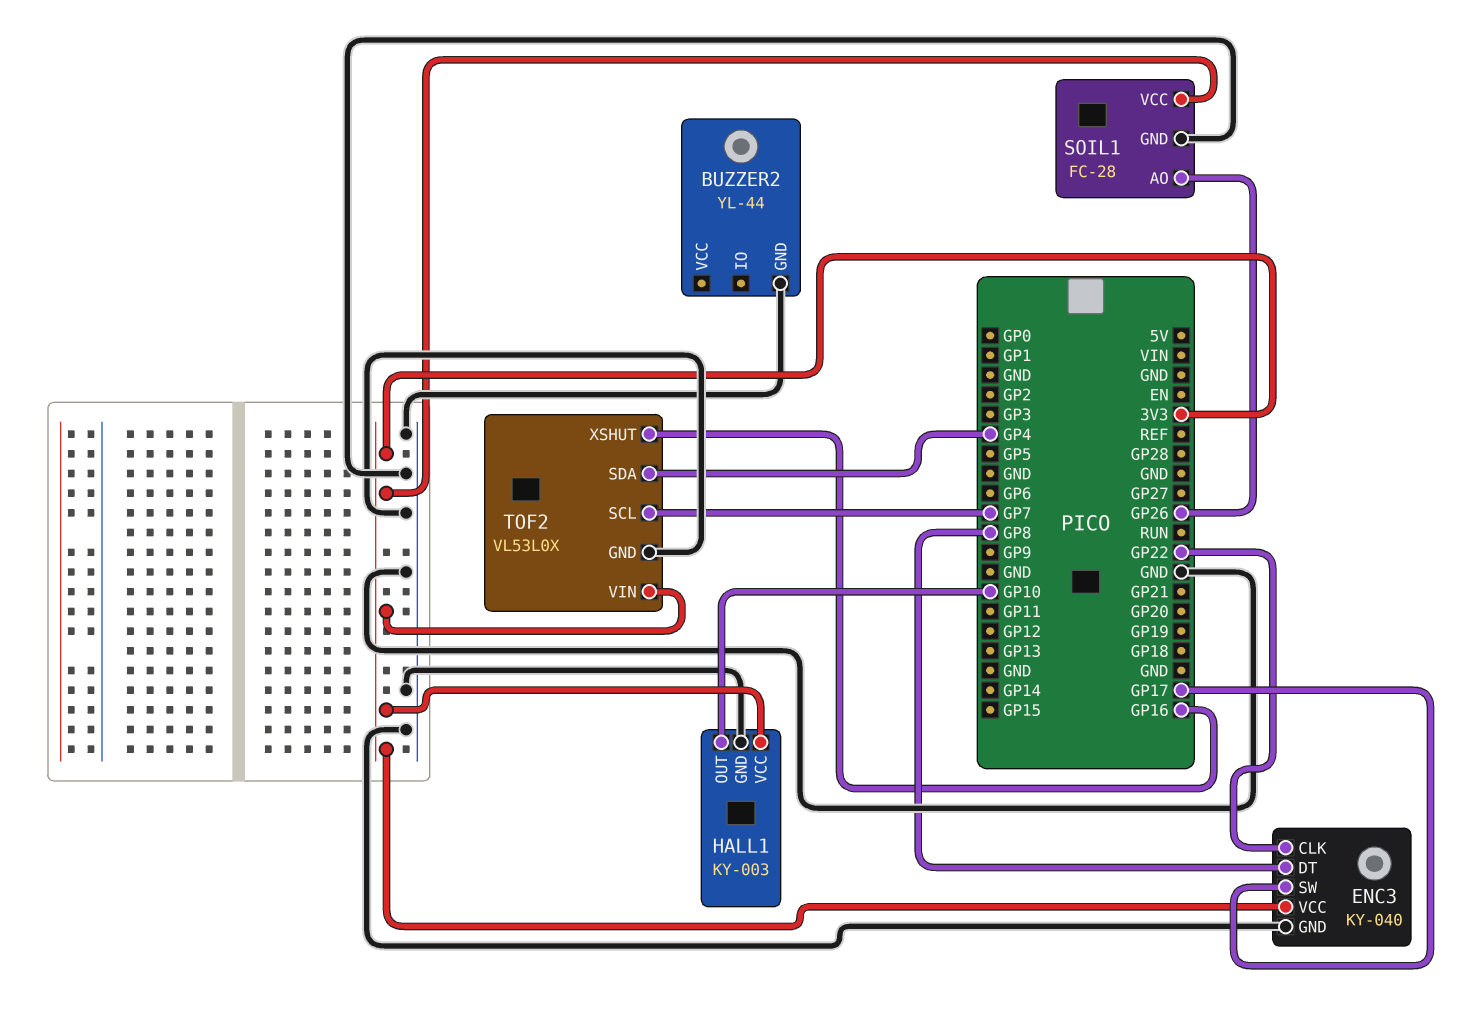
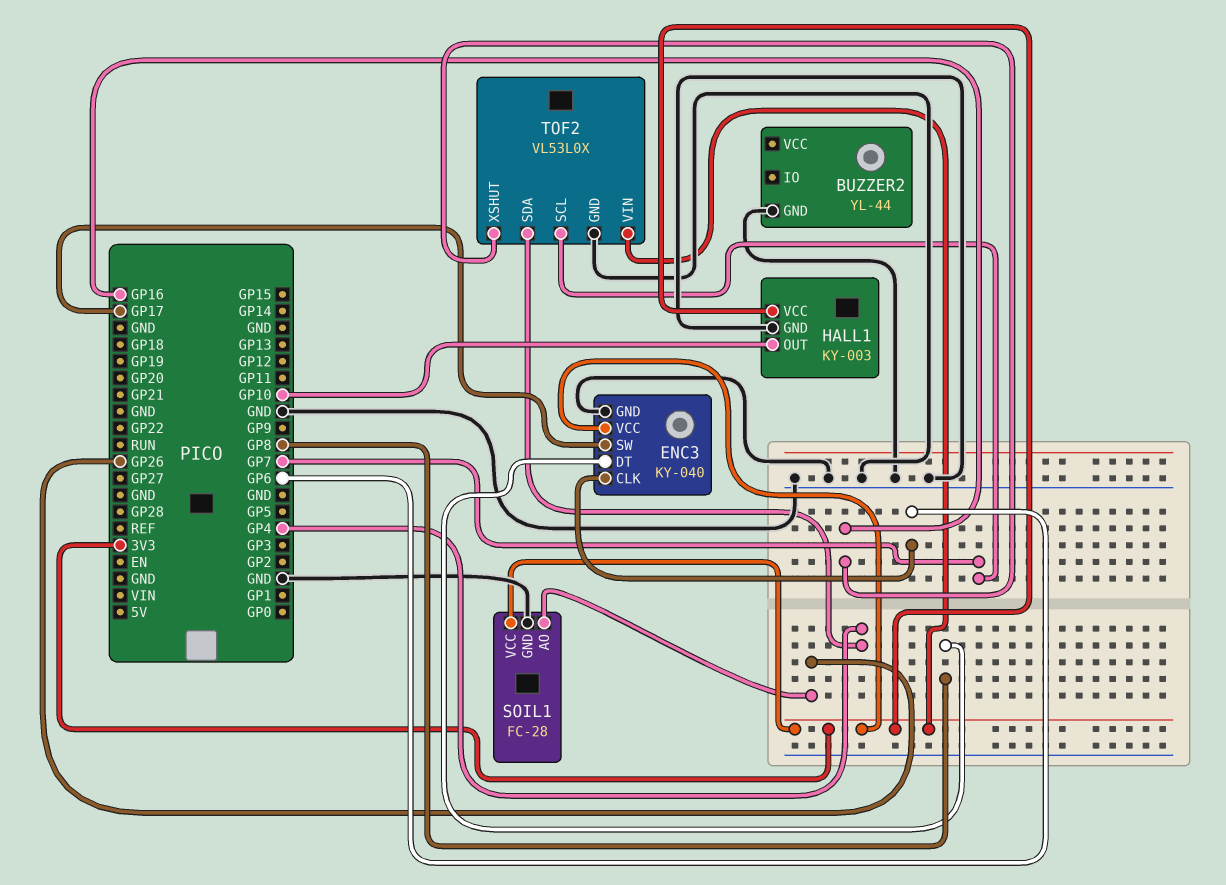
ENC3 pin CLK: GP22 -> GP6

